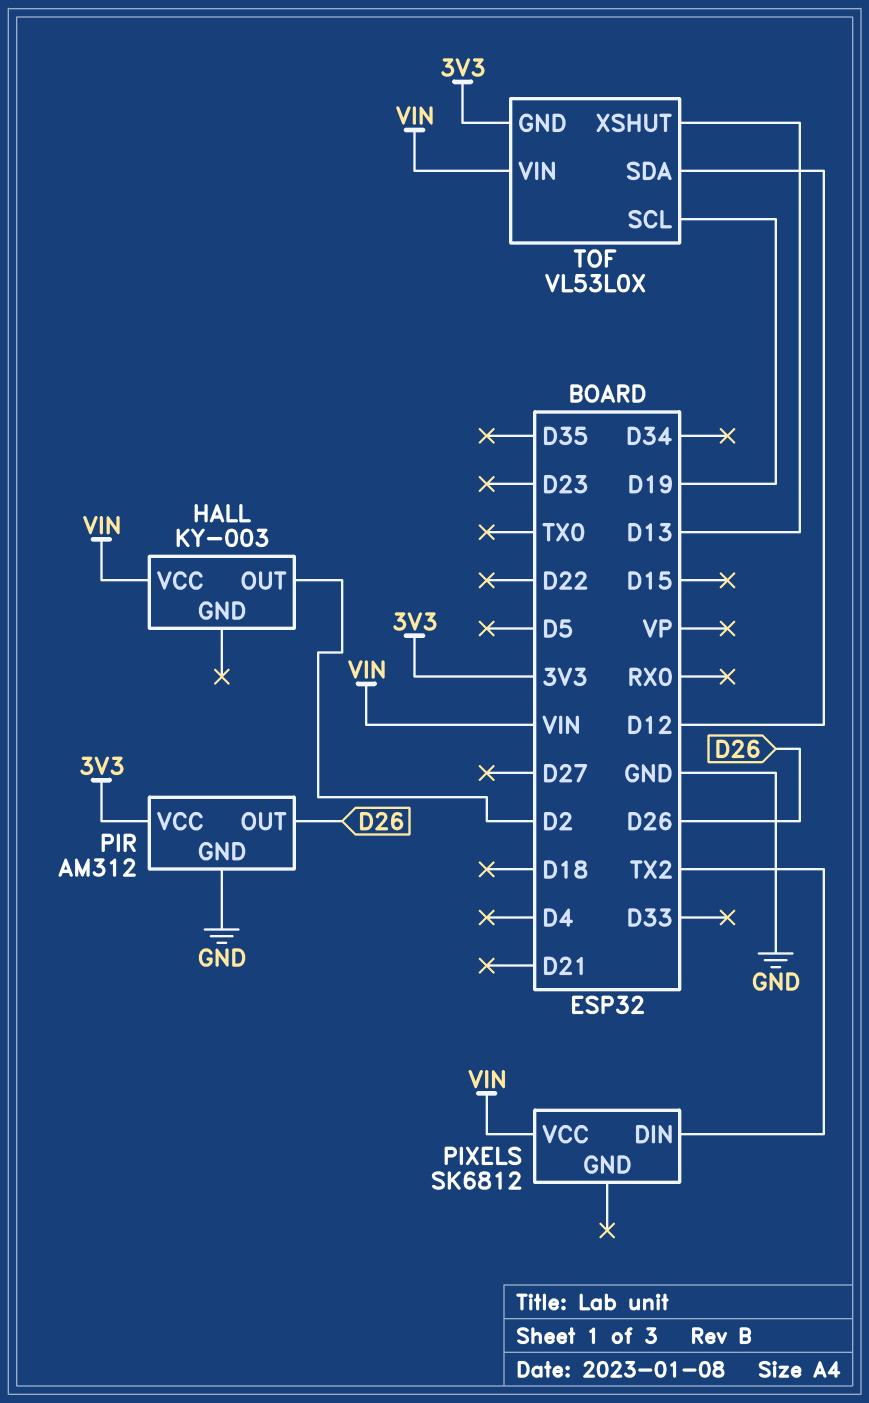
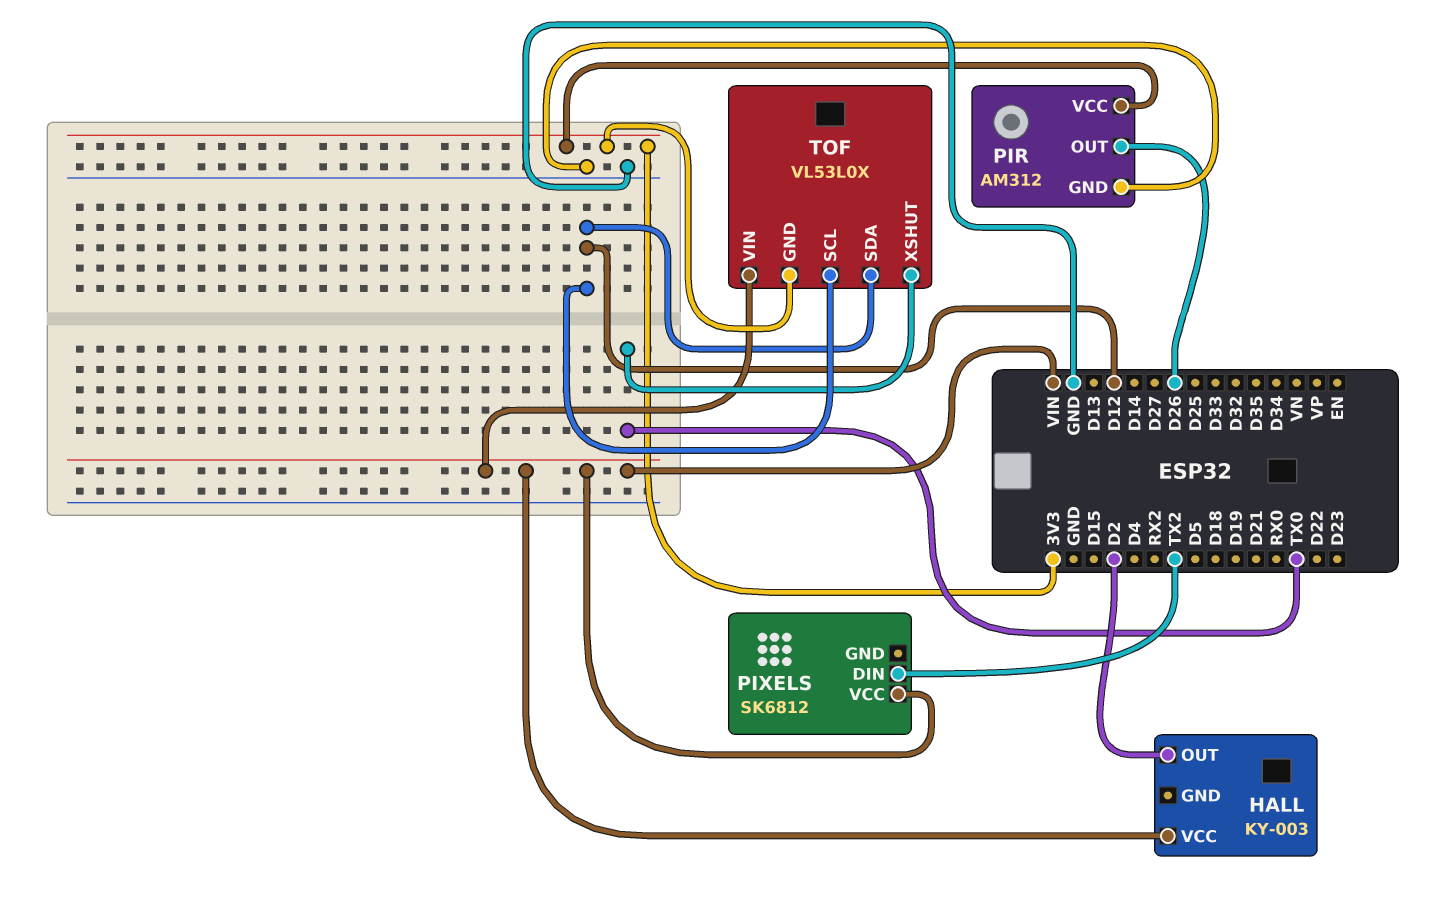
TOF pin SCL: D19 -> D12
TOF pin XSHUT: D13 -> TX0

